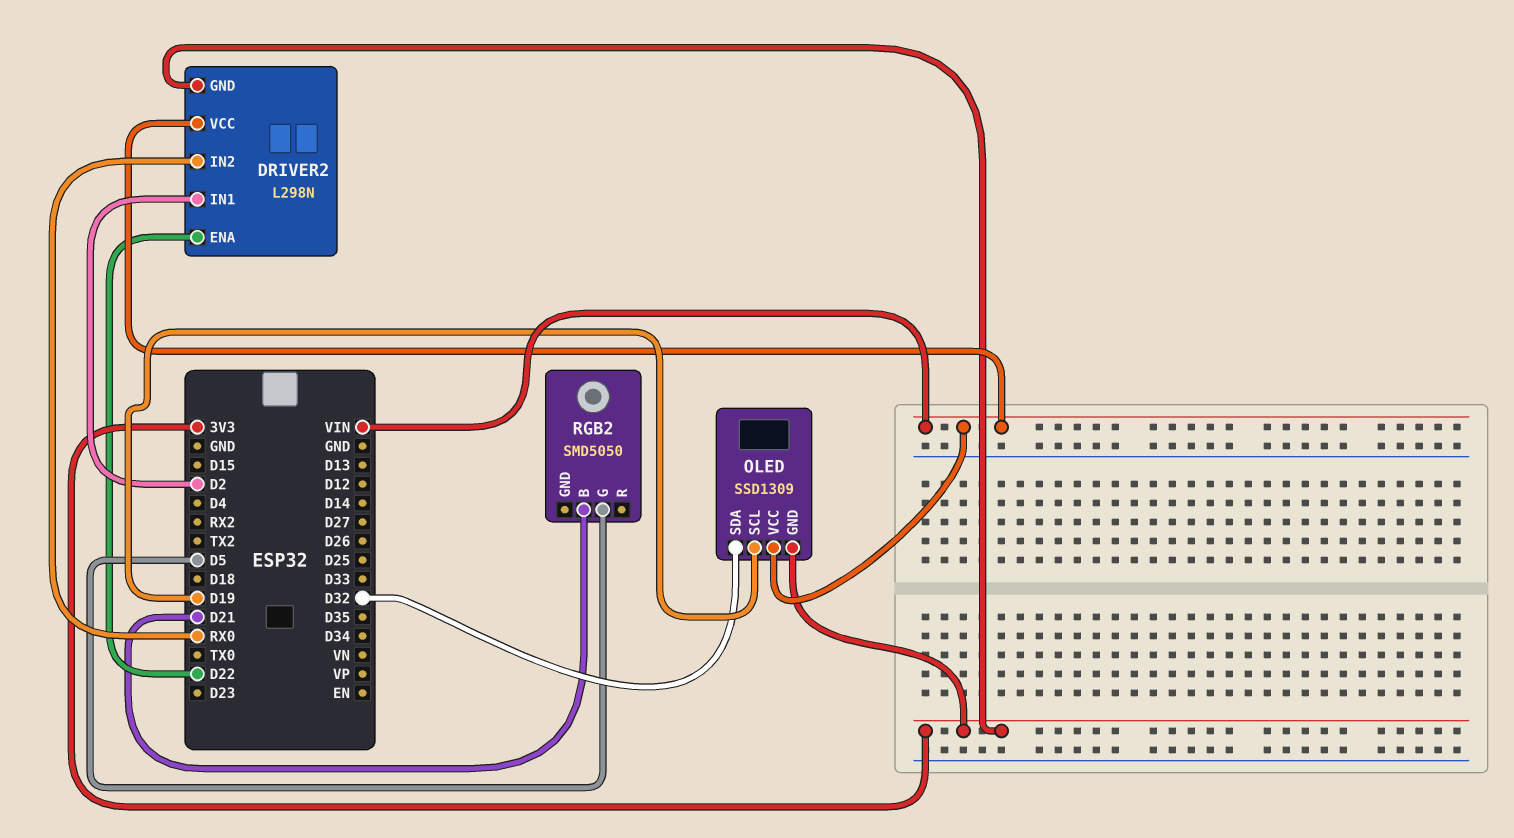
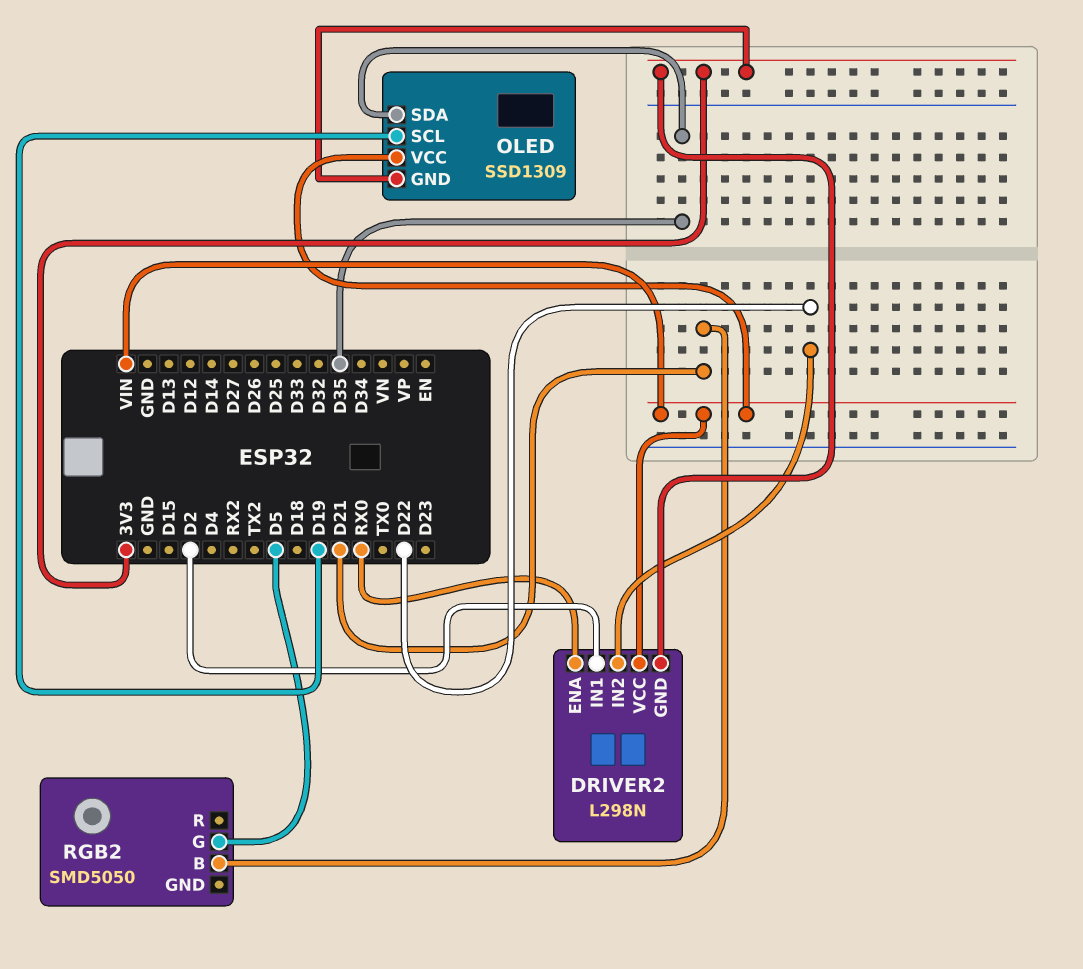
DRIVER2 pin ENA: D22 -> RX0
DRIVER2 pin IN2: RX0 -> D22
OLED pin SDA: D32 -> D35

